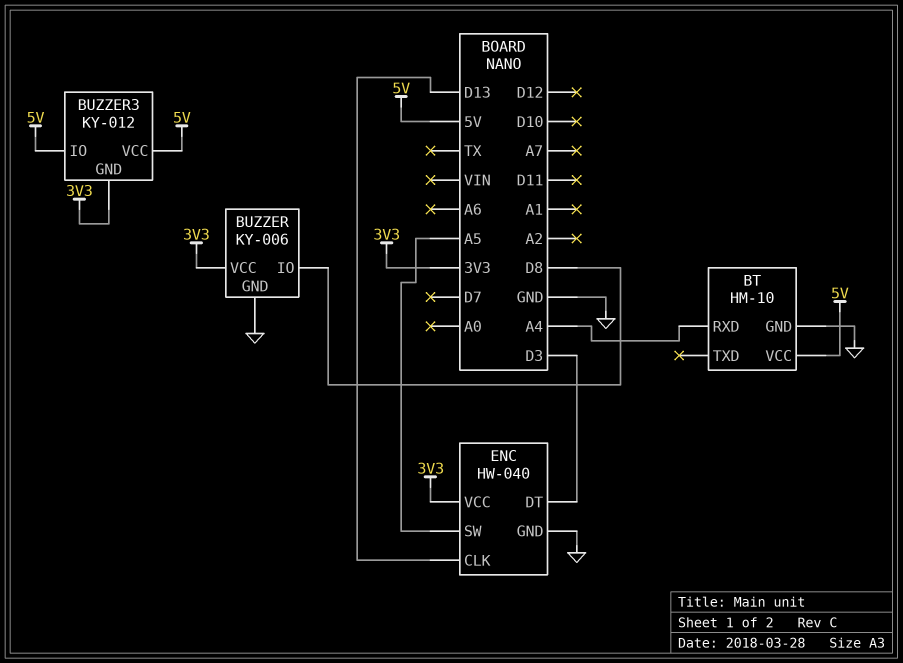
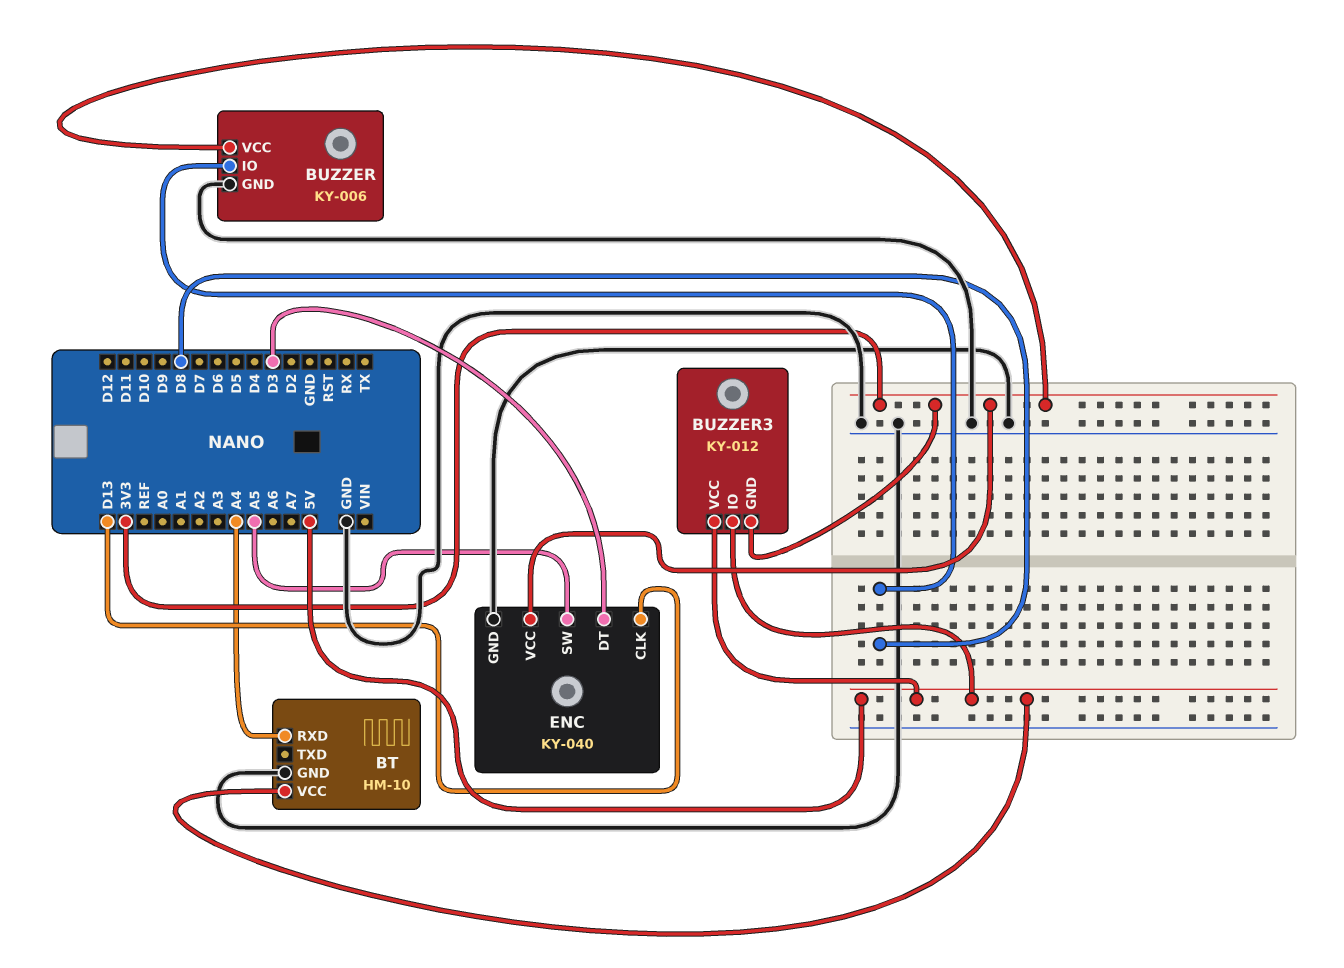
ENC: HW-040 -> KY-040

